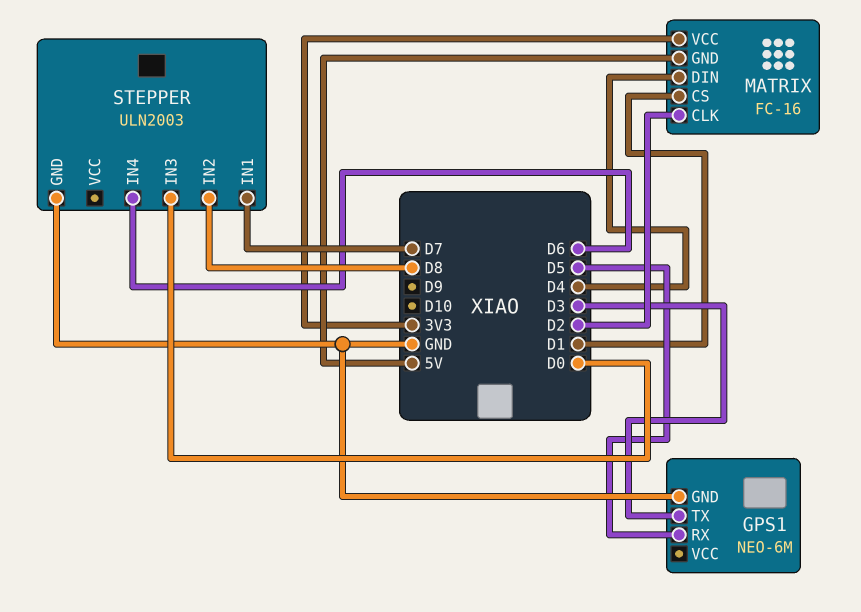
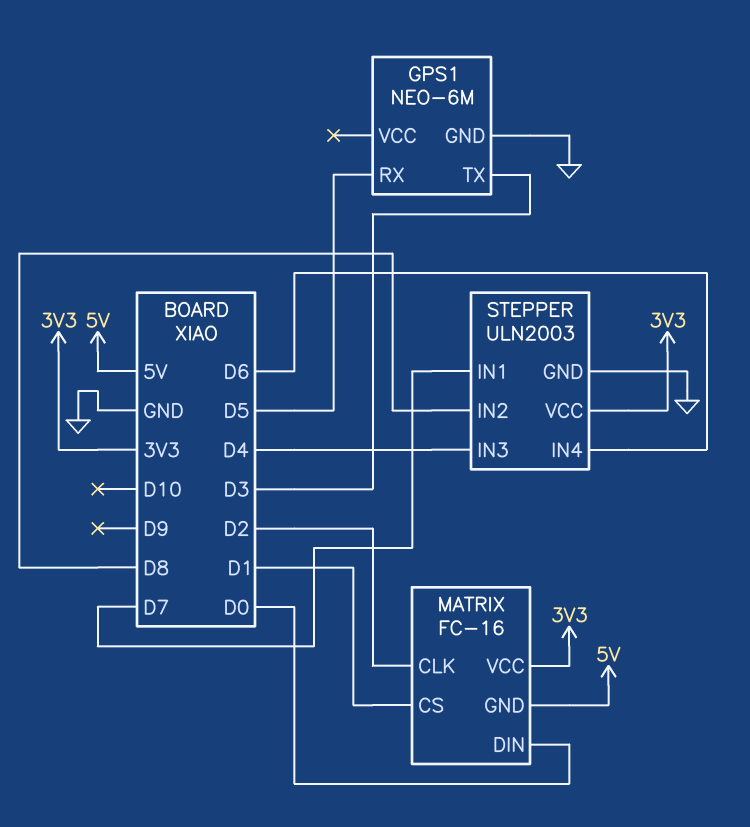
MATRIX pin DIN: D4 -> D0
STEPPER pin IN3: D0 -> D4
STEPPER pin VCC: none -> 3V3

